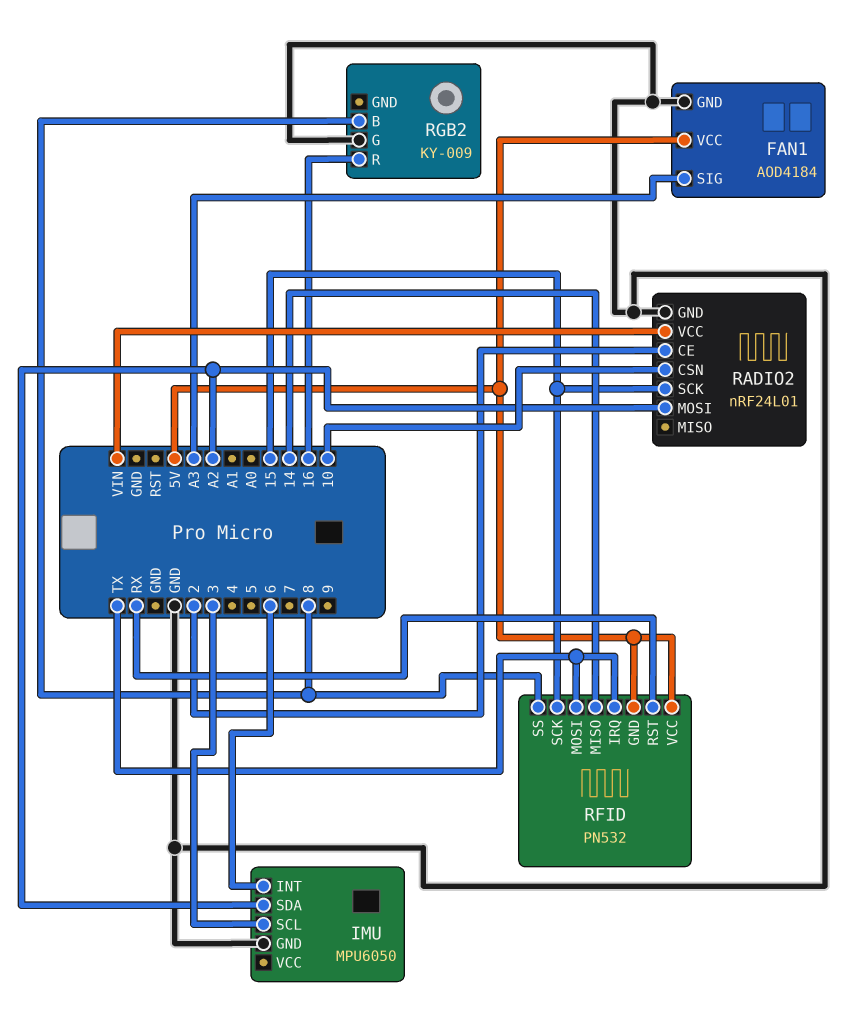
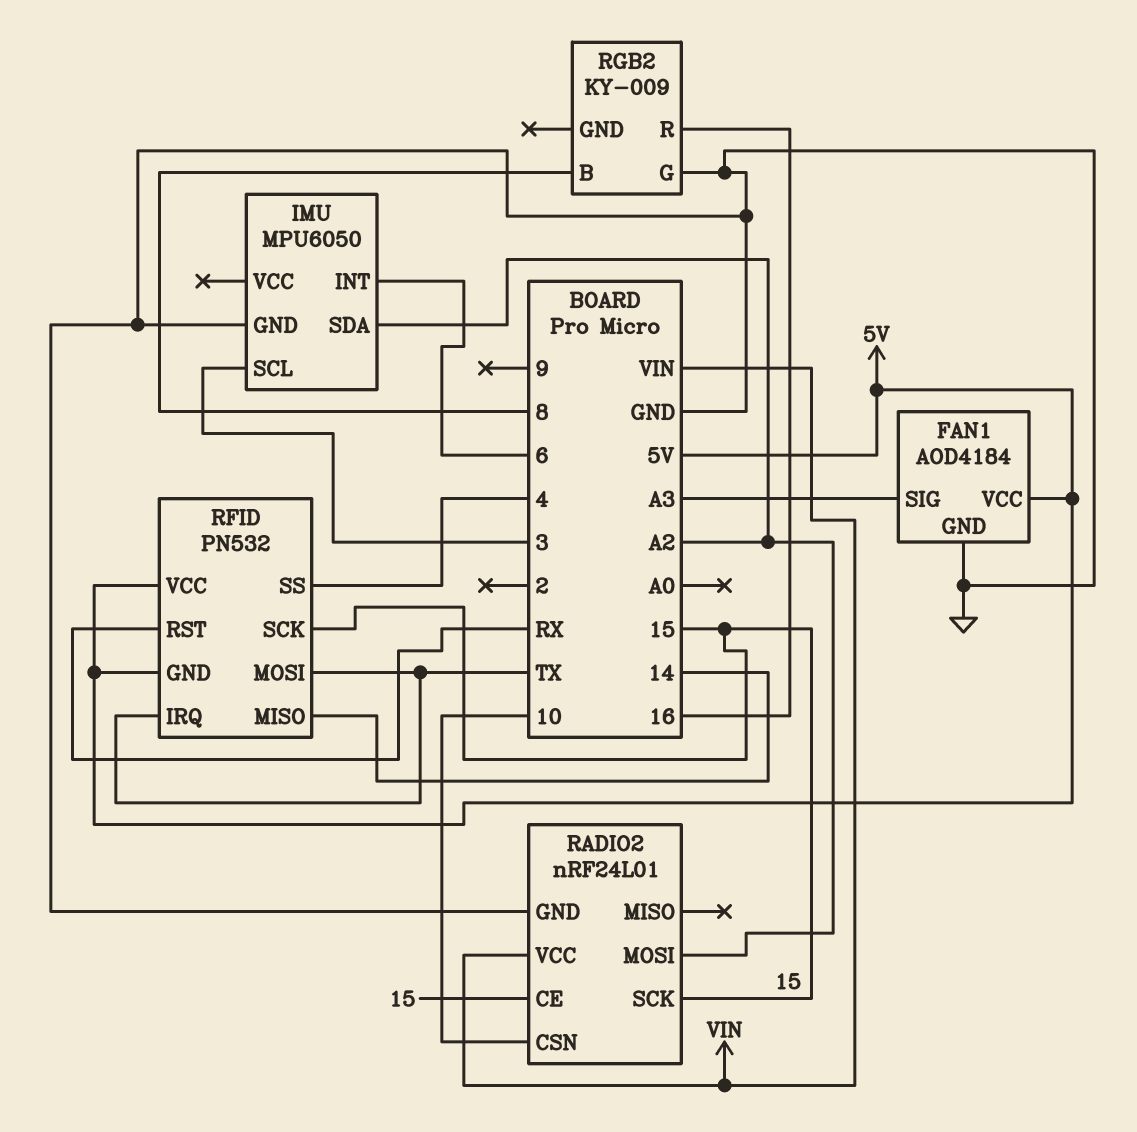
RADIO2 pin CE: 2 -> 15
RFID pin SS: 8 -> 4

